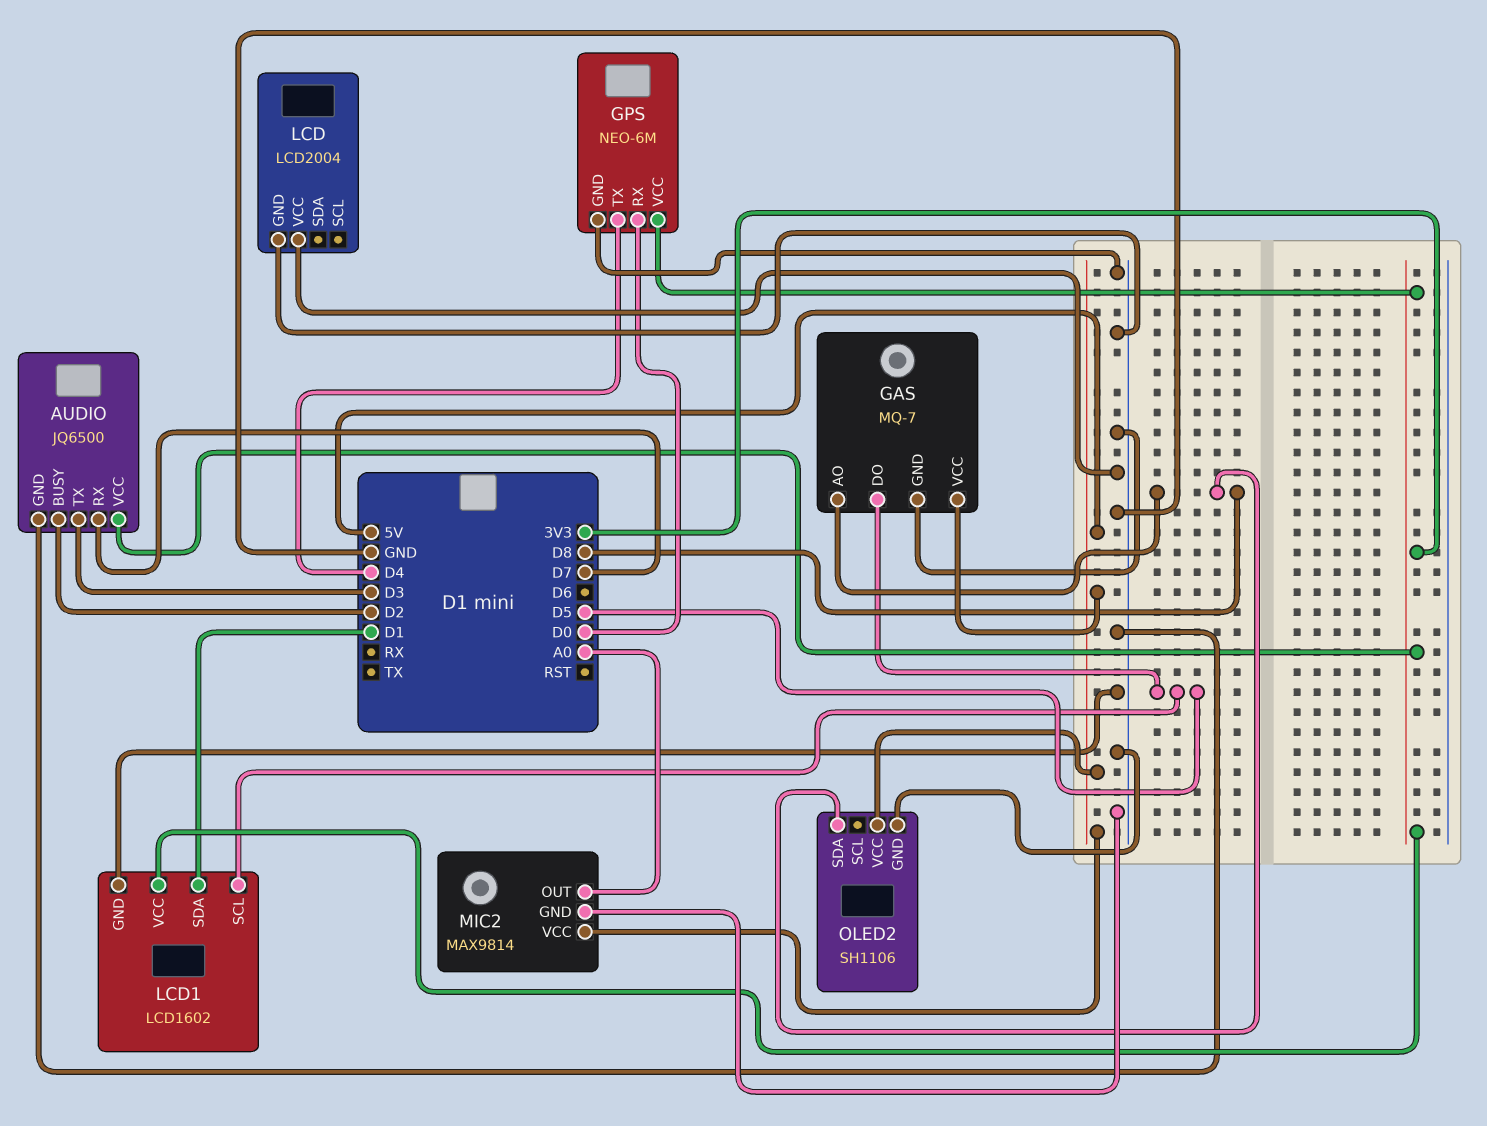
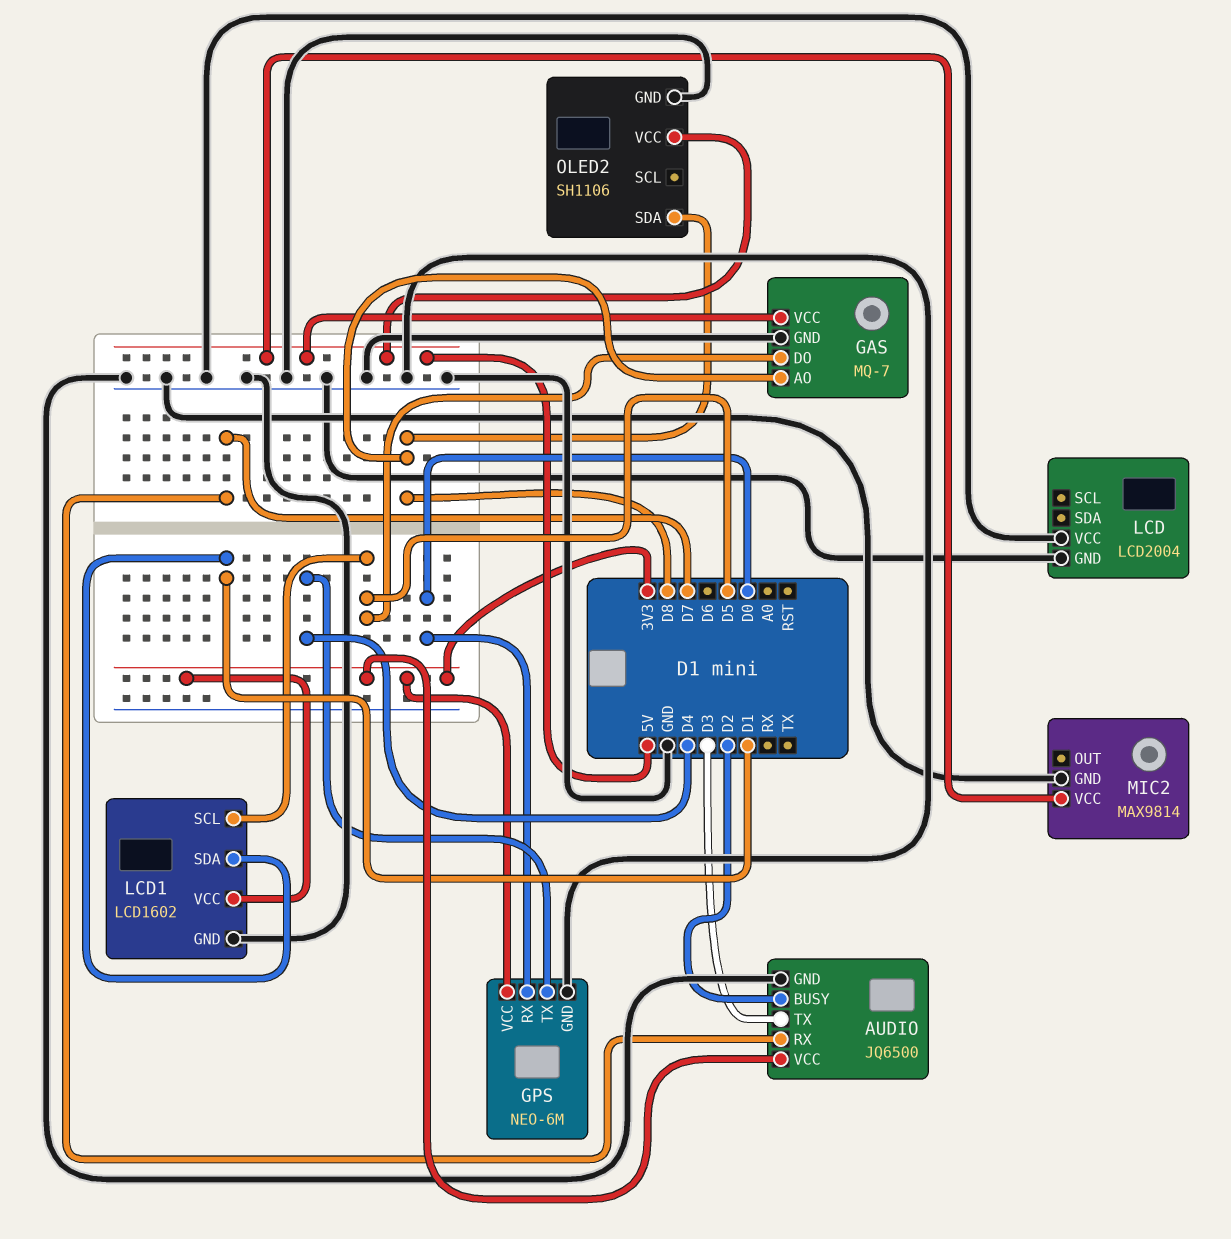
MIC2 pin OUT: A0 -> none

